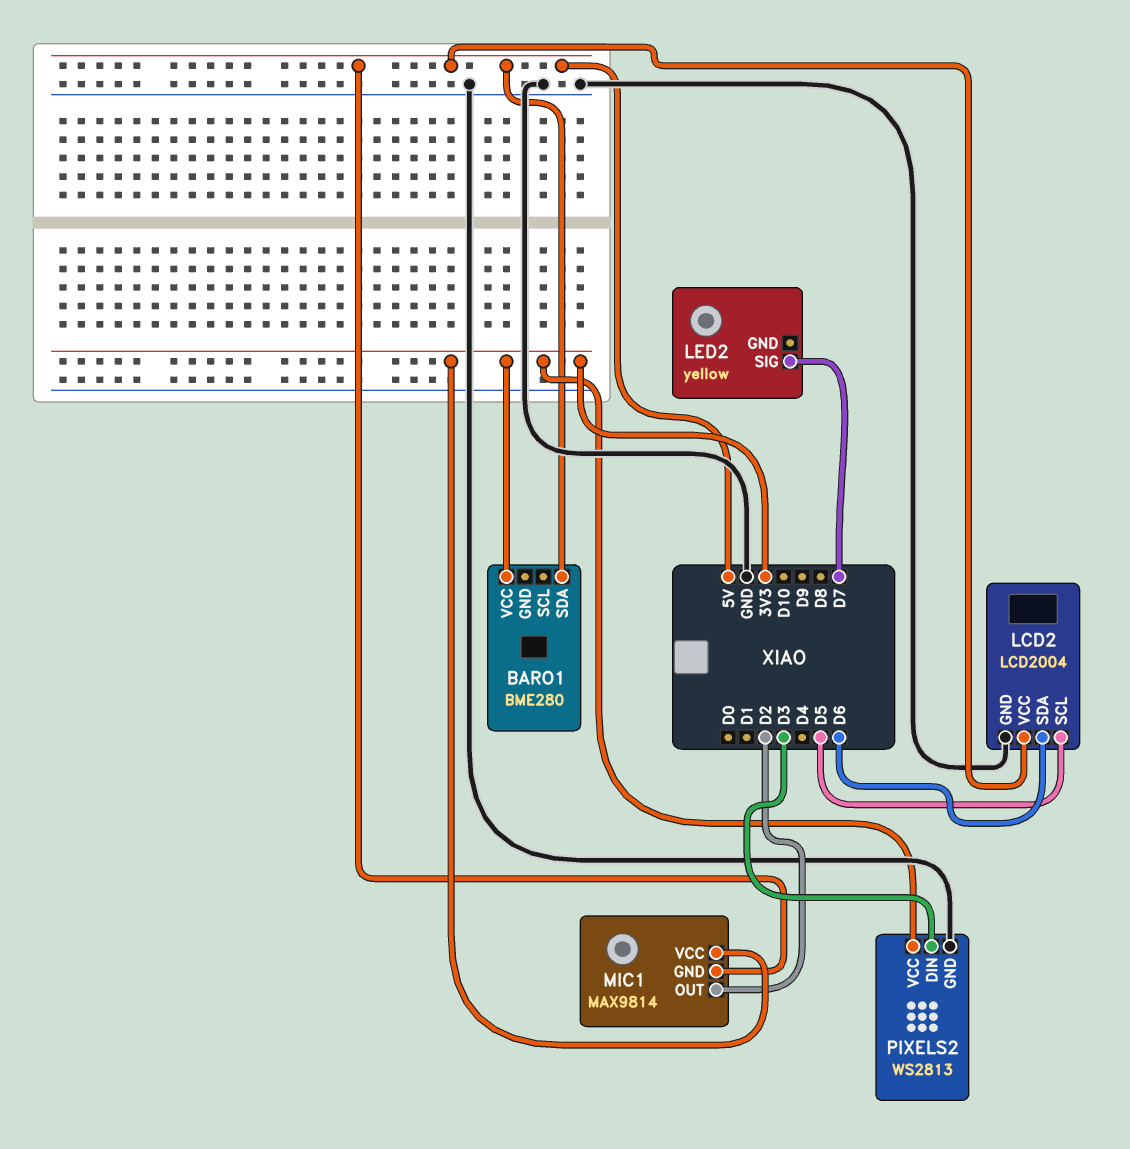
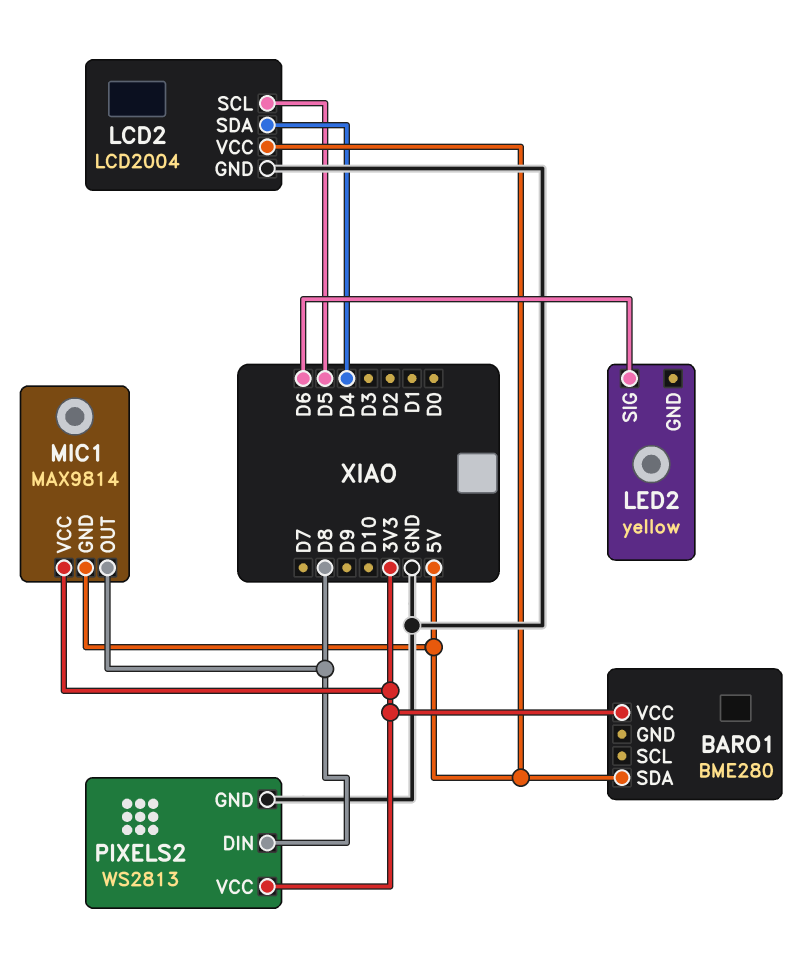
LCD2 pin SDA: D6 -> D4
LED2 pin SIG: D7 -> D6
MIC1 pin OUT: D2 -> D8
PIXELS2 pin DIN: D3 -> D8

